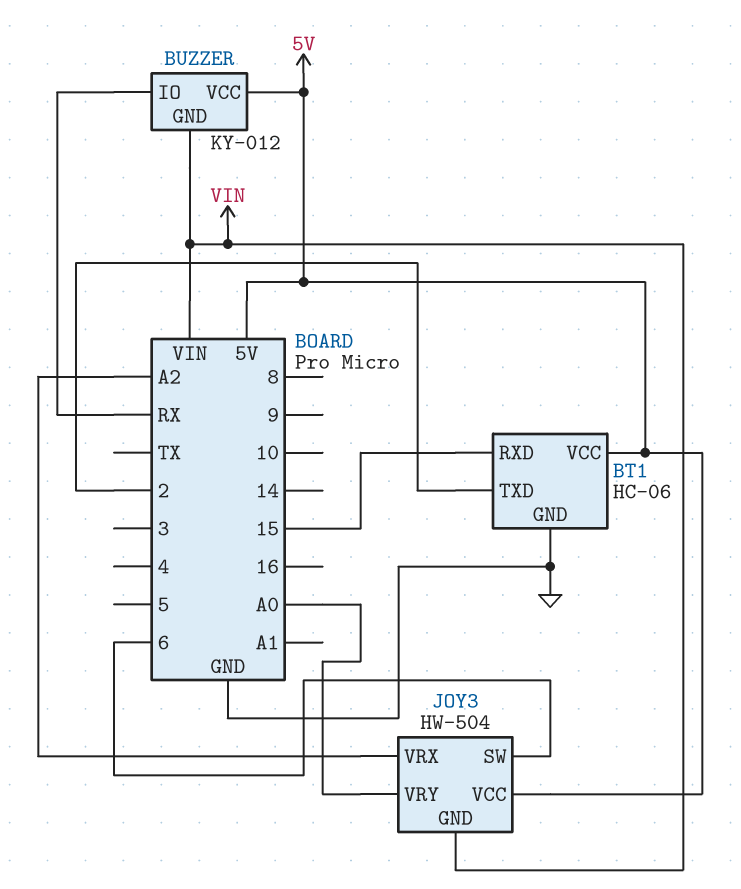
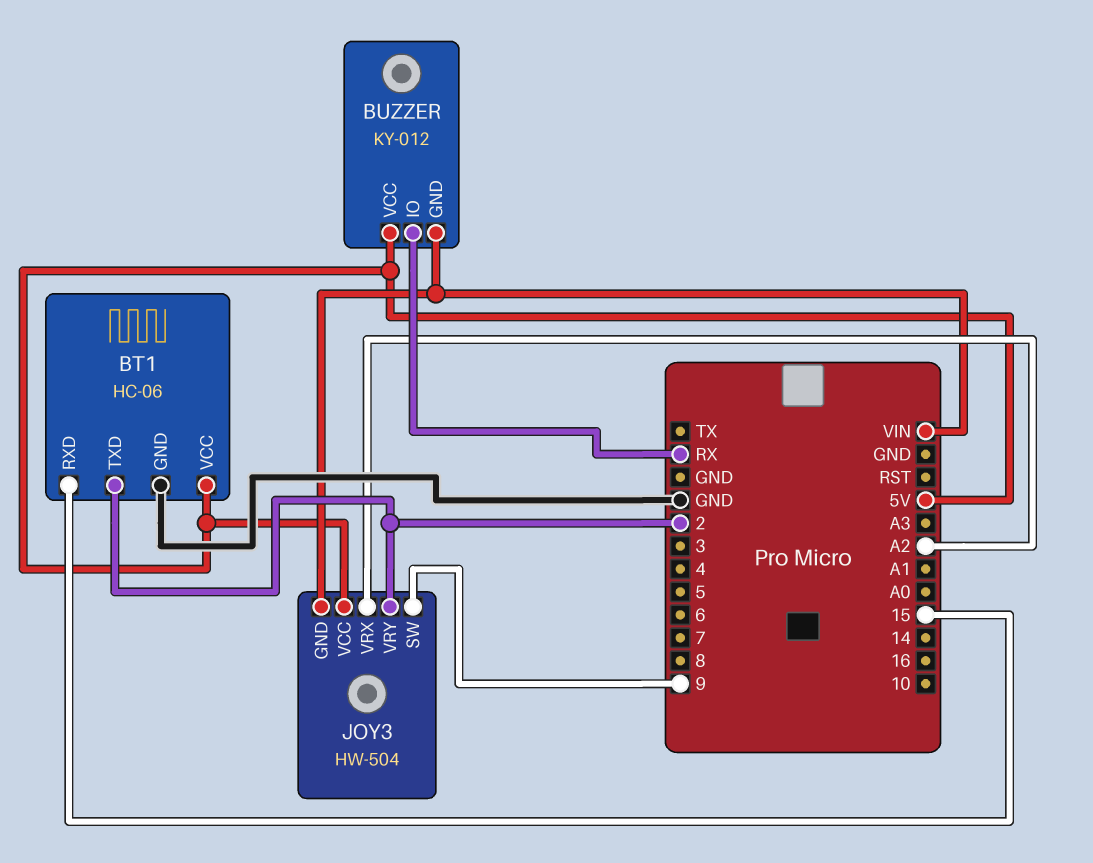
JOY3 pin SW: 6 -> 9
JOY3 pin VRY: A0 -> 2

